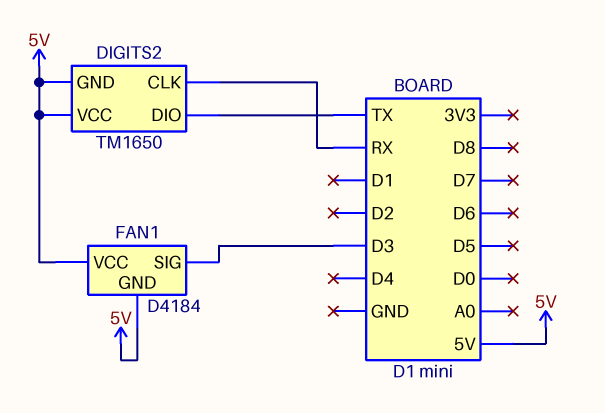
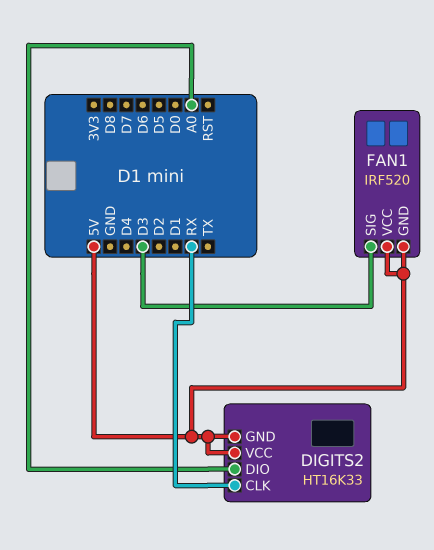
DIGITS2: TM1650 -> HT16K33
DIGITS2 pin DIO: TX -> A0
FAN1: D4184 -> IRF520

